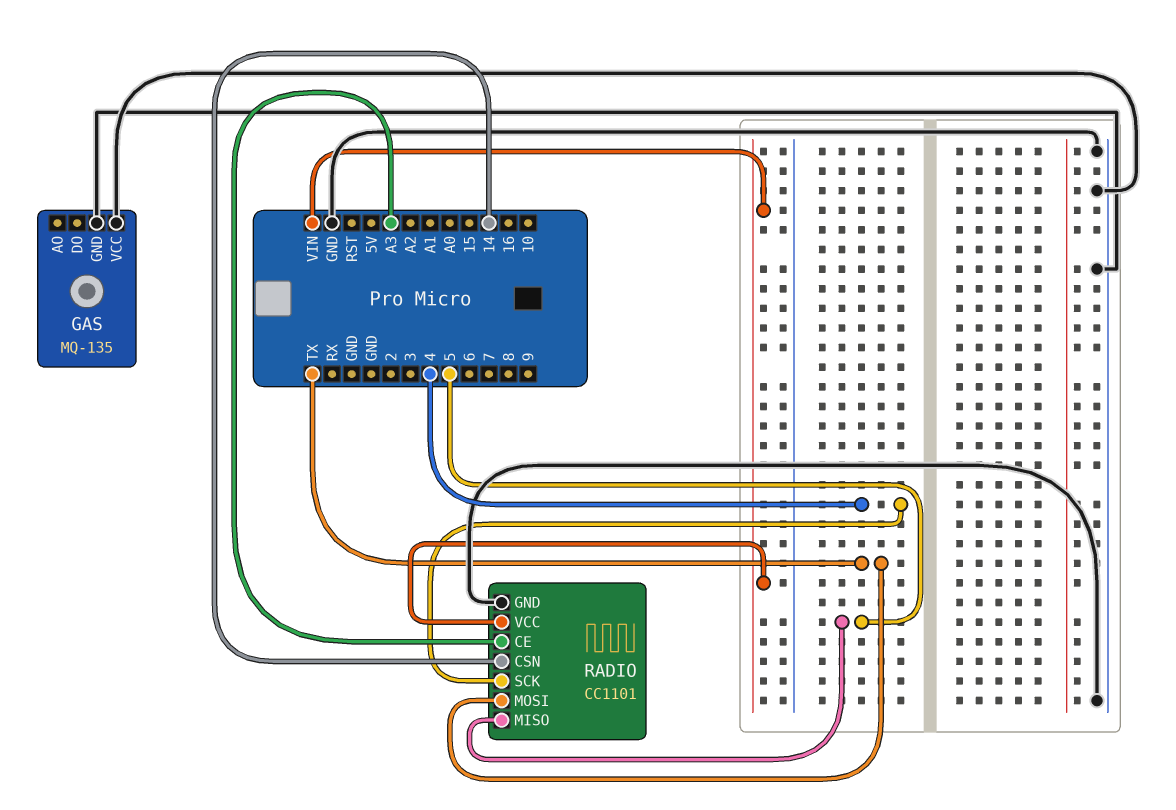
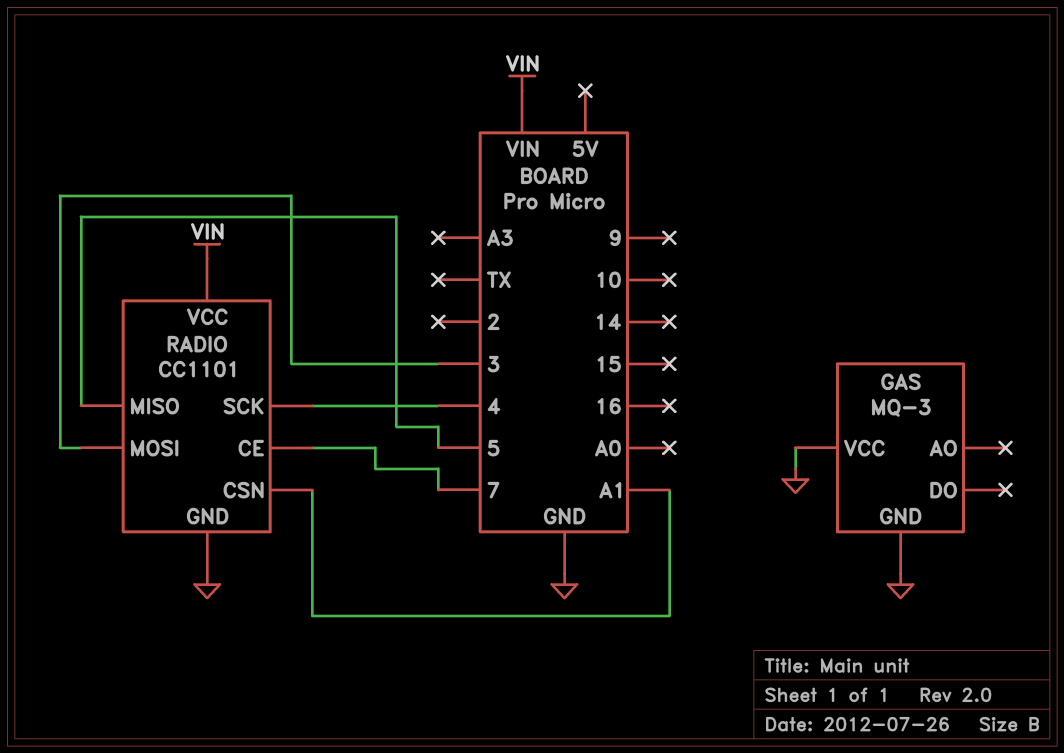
GAS: MQ-135 -> MQ-3
RADIO pin CE: A3 -> 7
RADIO pin CSN: 14 -> A1
RADIO pin MOSI: TX -> 3

